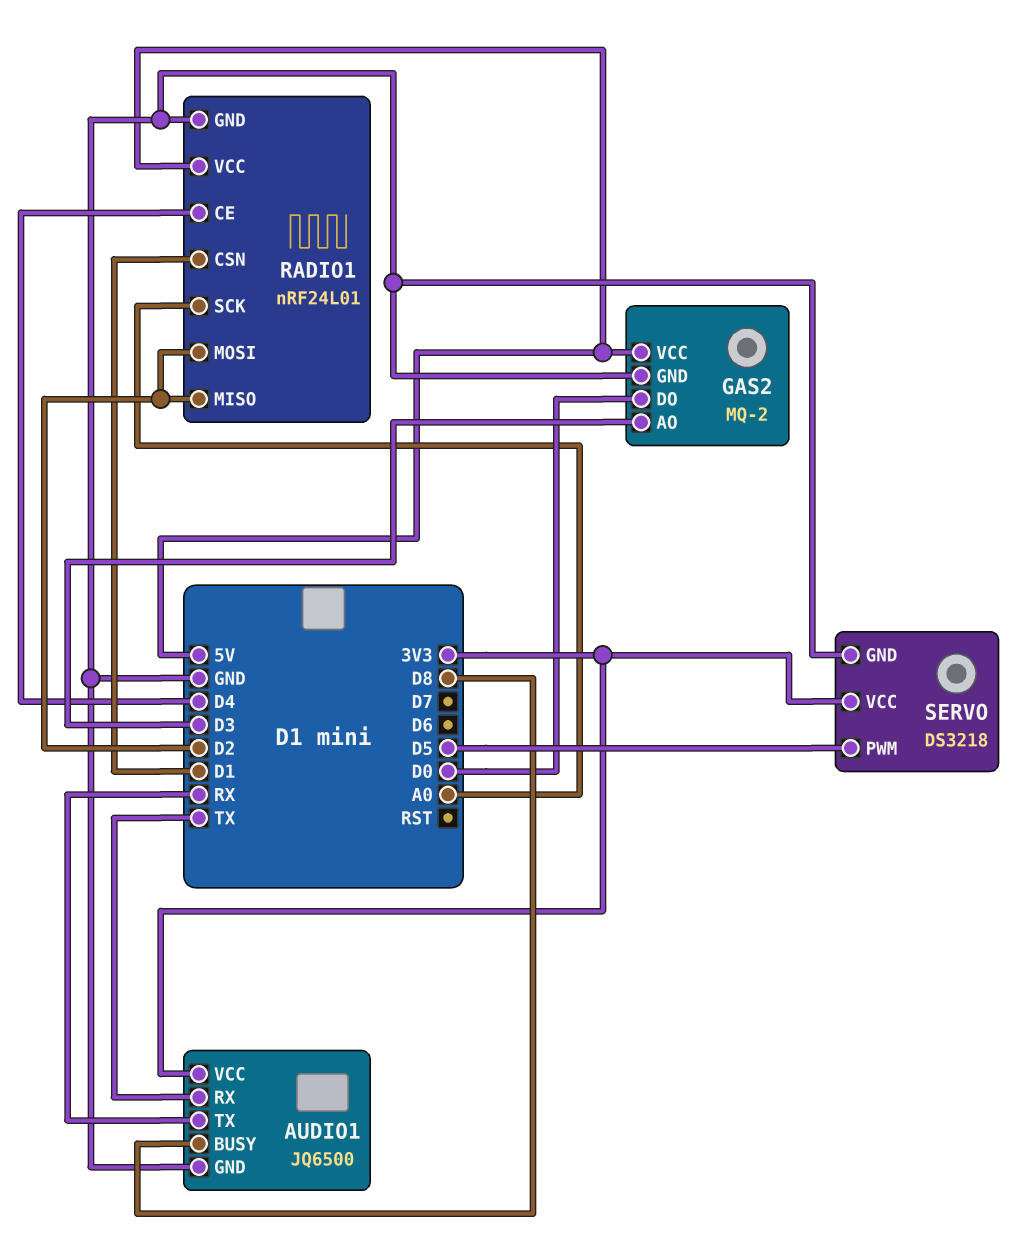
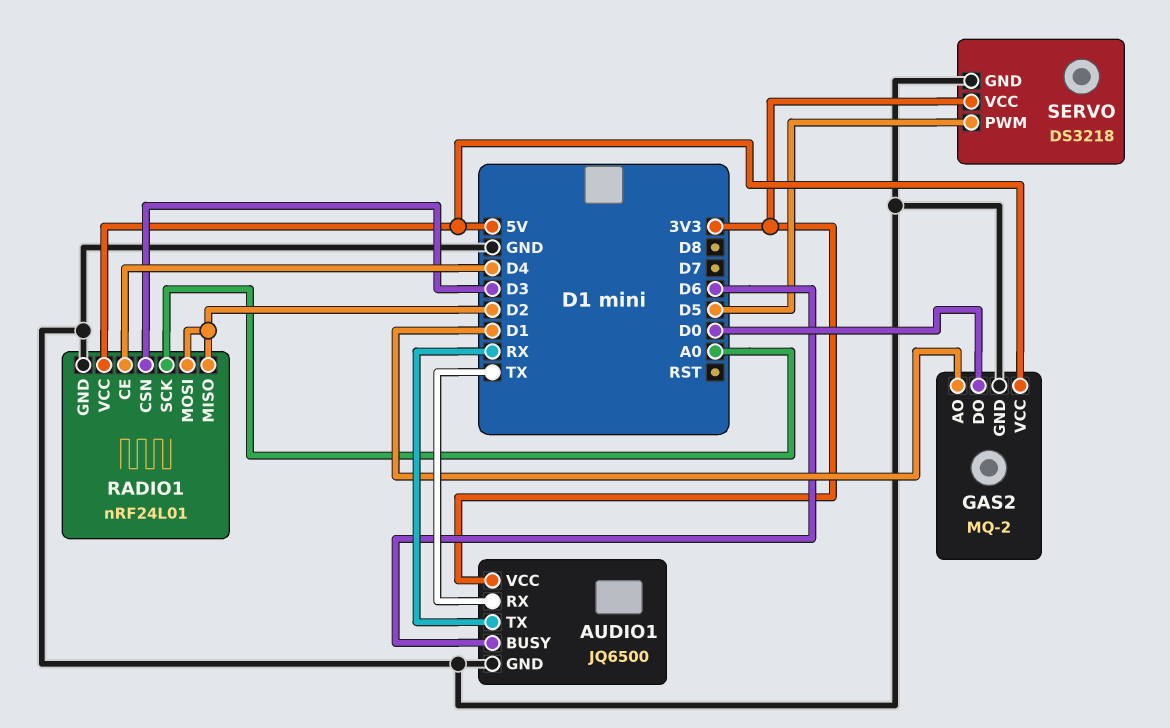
AUDIO1 pin BUSY: D8 -> D6
GAS2 pin AO: D3 -> D1
RADIO1 pin CSN: D1 -> D3

